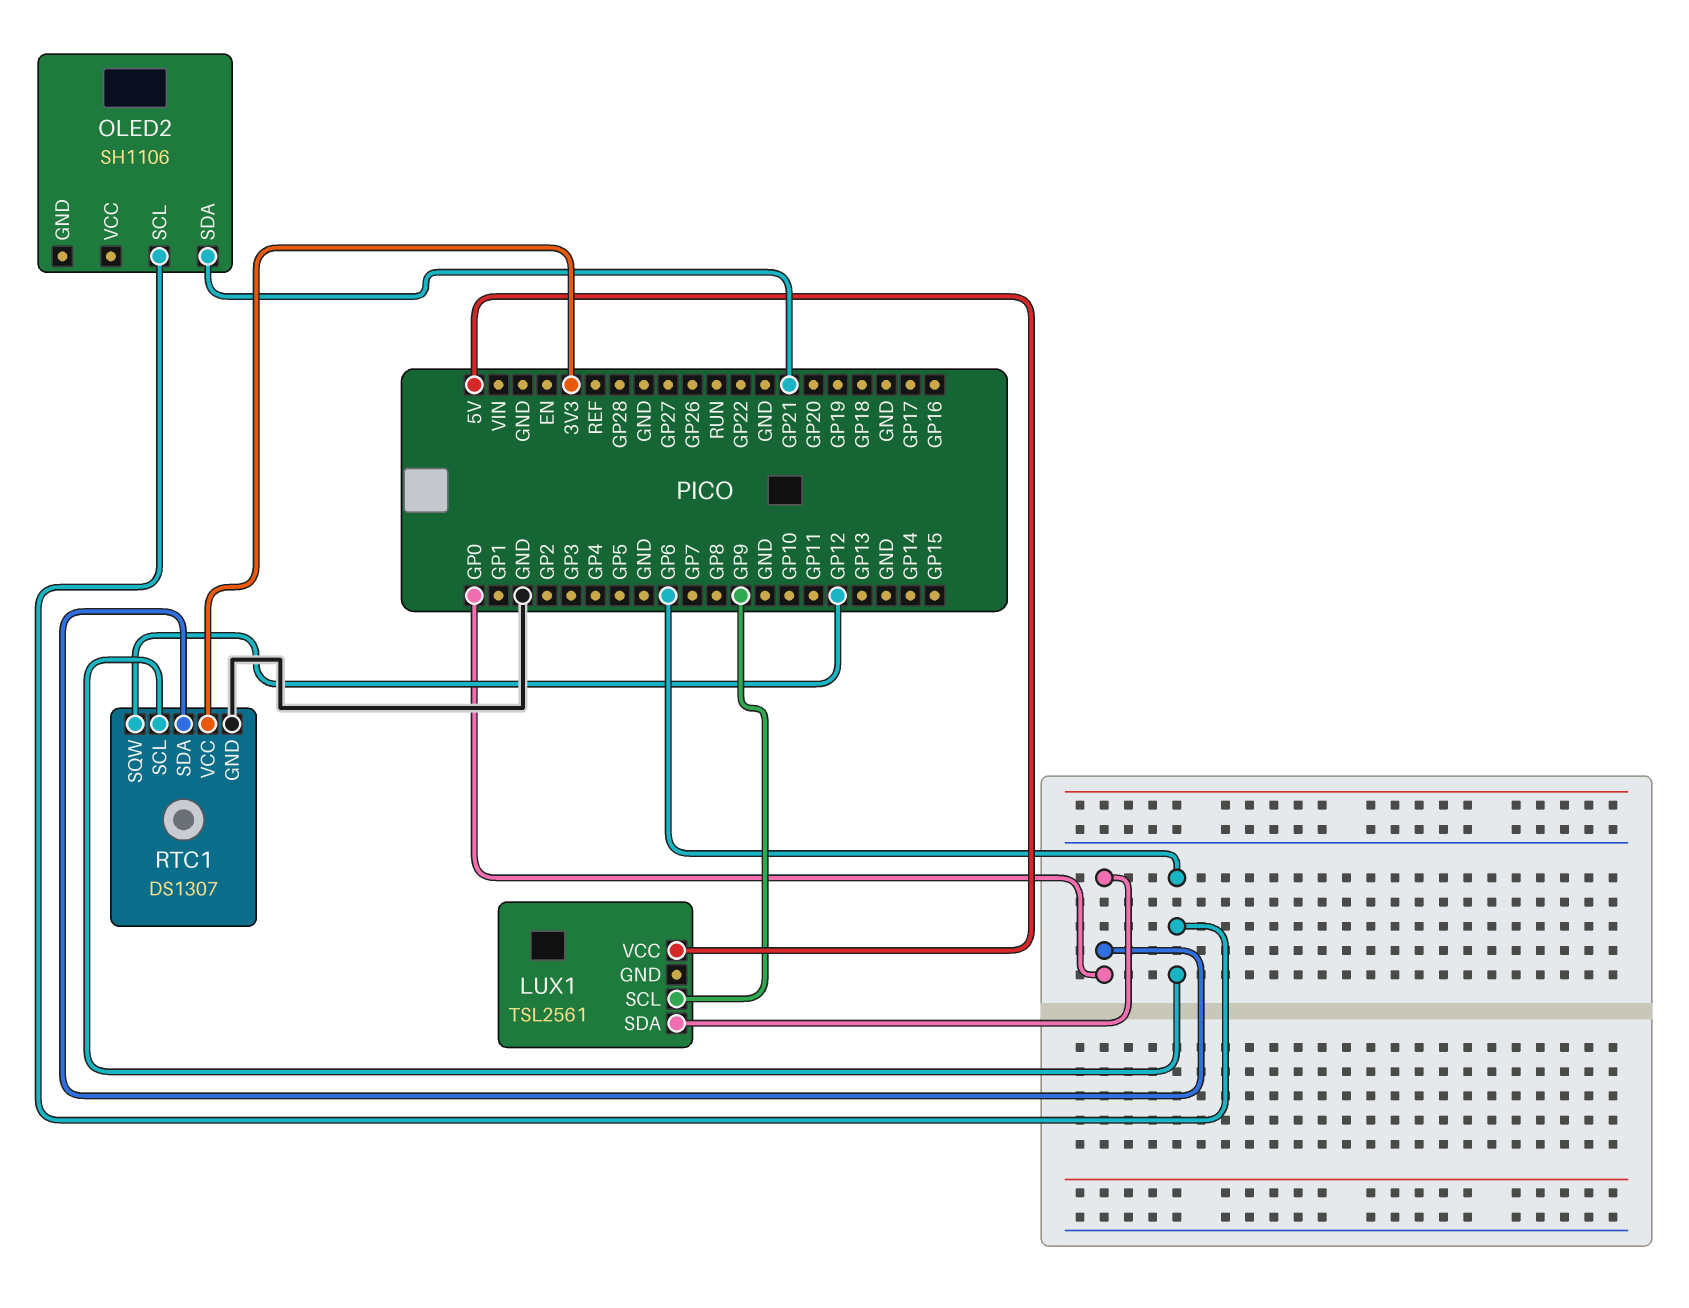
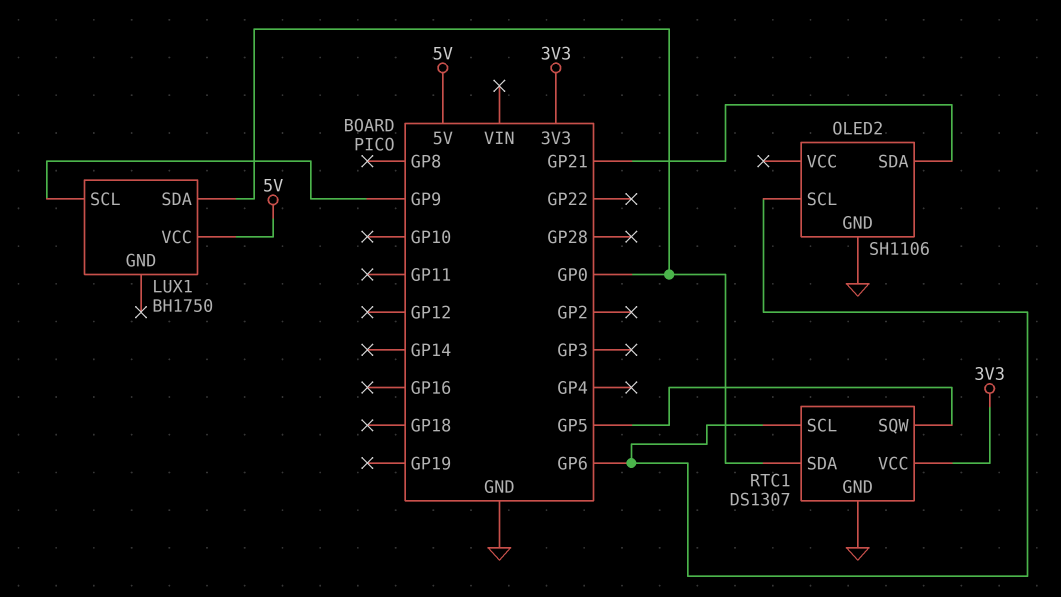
LUX1: TSL2561 -> BH1750
OLED2 pin GND: none -> GND
RTC1 pin SQW: GP12 -> GP5

